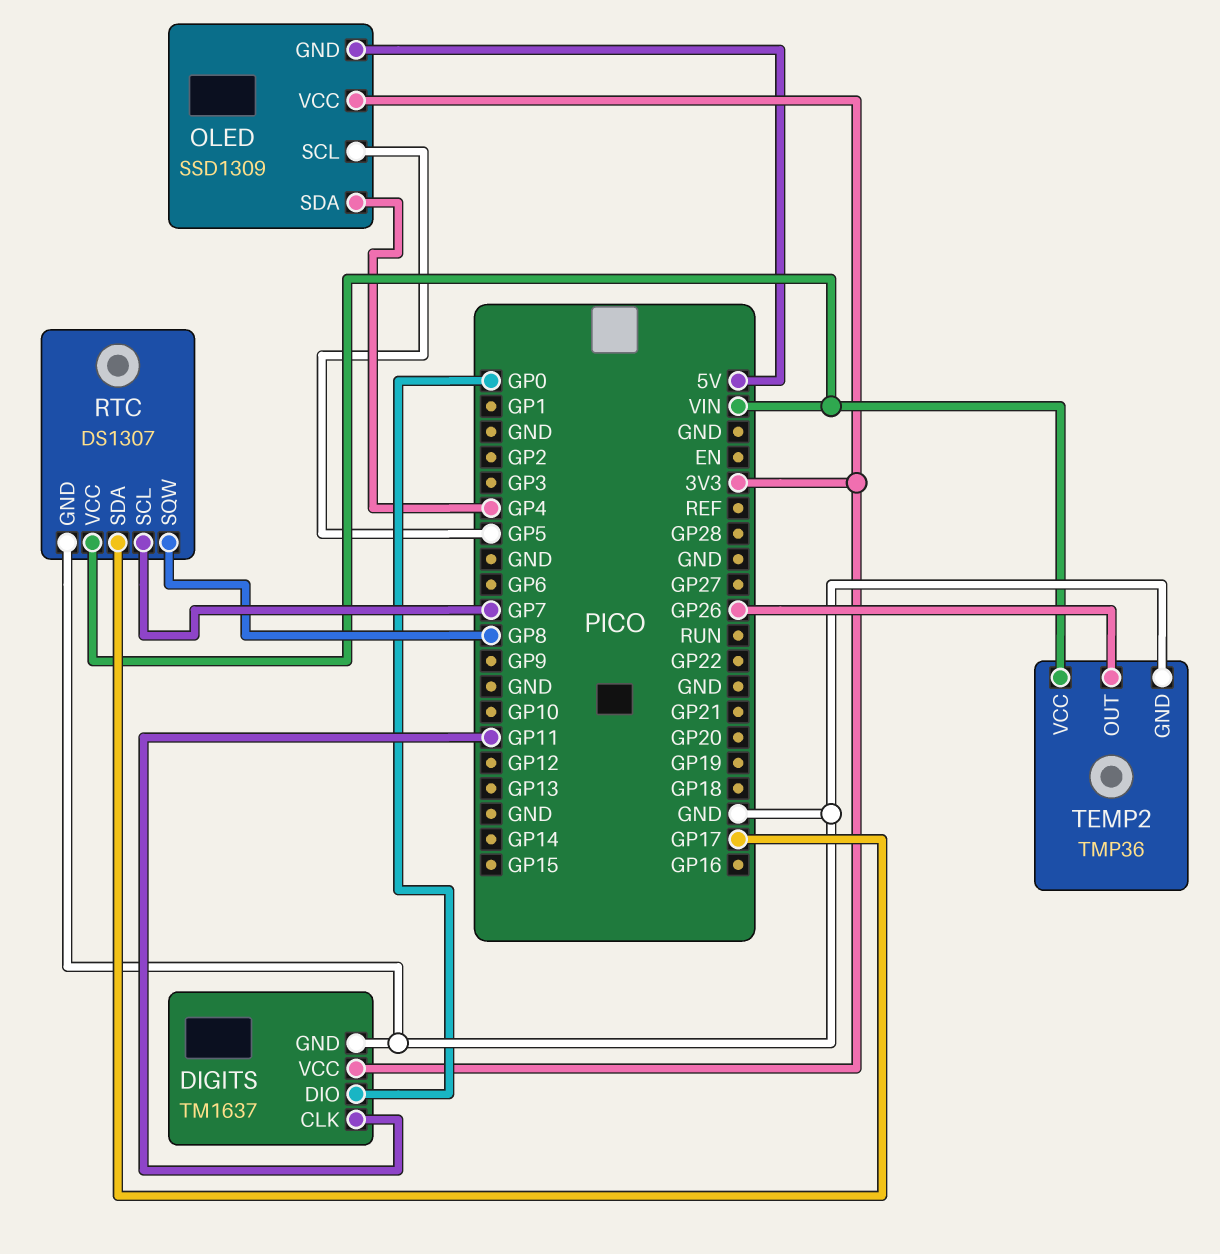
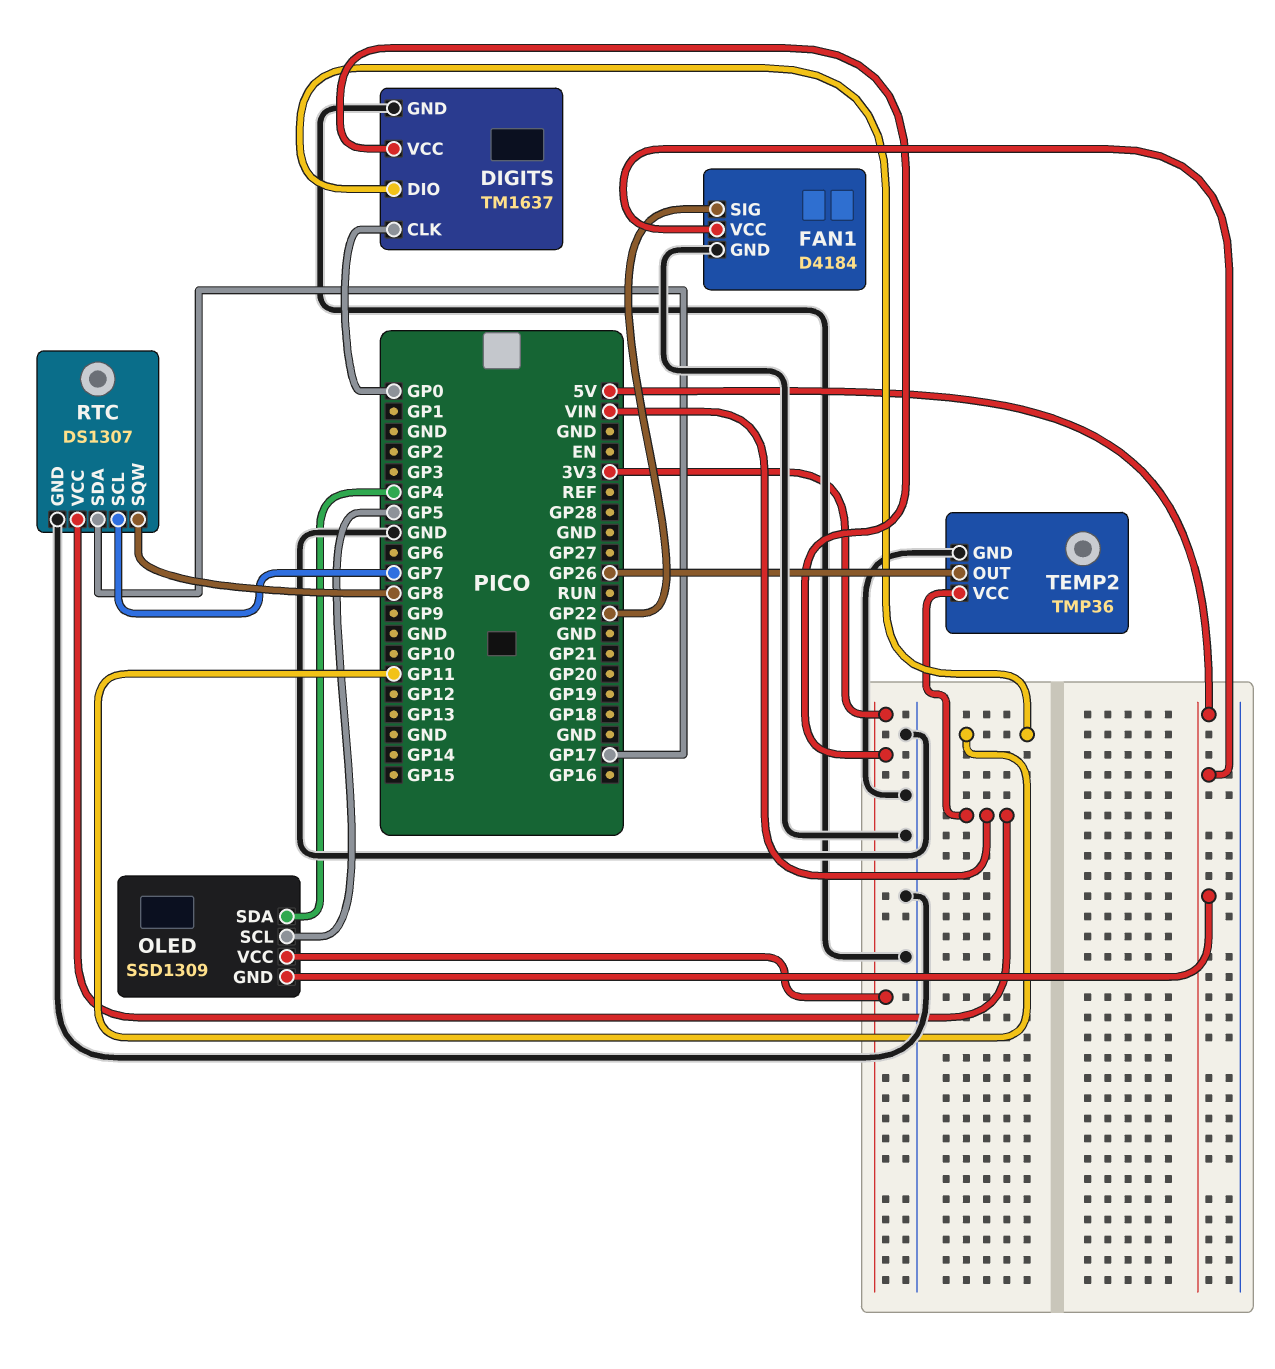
DIGITS pin CLK: GP11 -> GP0
DIGITS pin DIO: GP0 -> GP11
FAN1: none -> D4184
FAN1 pin GND: none -> GND
FAN1 pin SIG: none -> GP22
FAN1 pin VCC: none -> 5V

